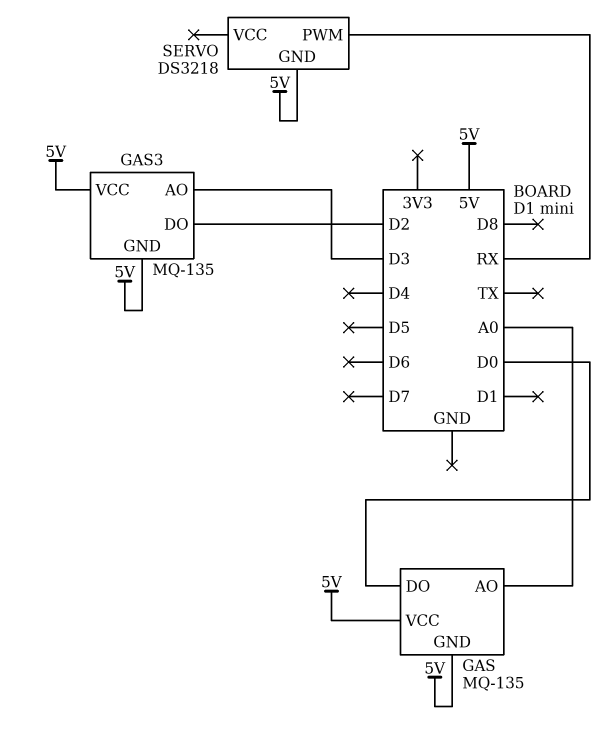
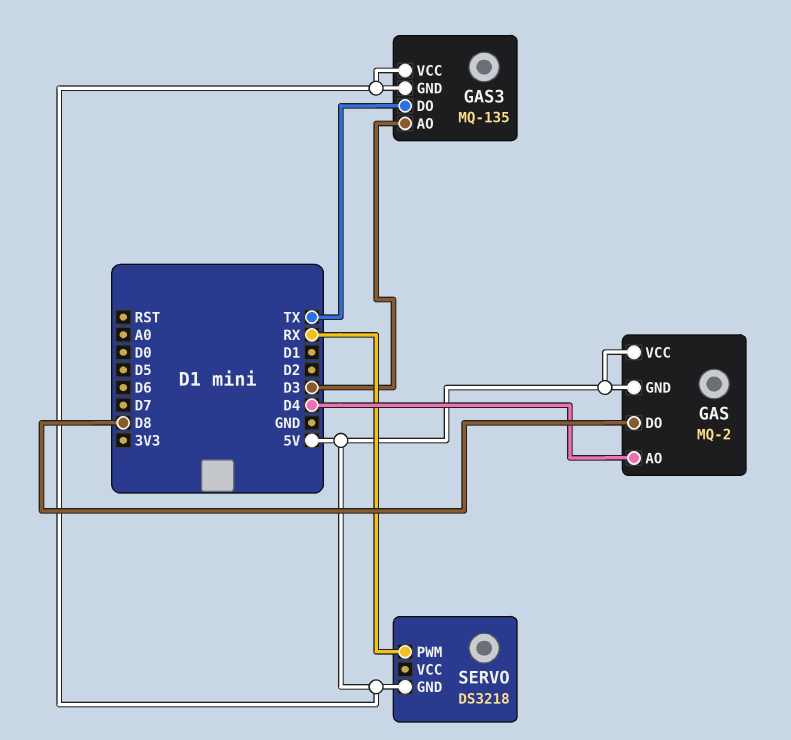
GAS: MQ-135 -> MQ-2
GAS pin AO: A0 -> D4
GAS pin DO: D0 -> D8
GAS3 pin DO: D2 -> TX

